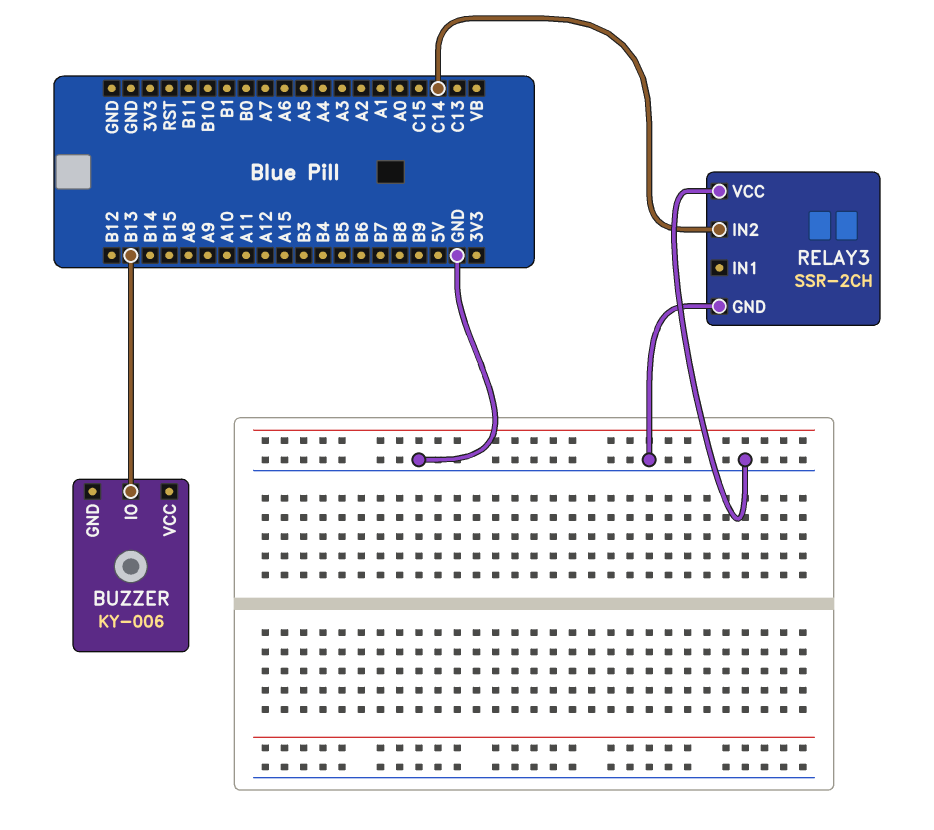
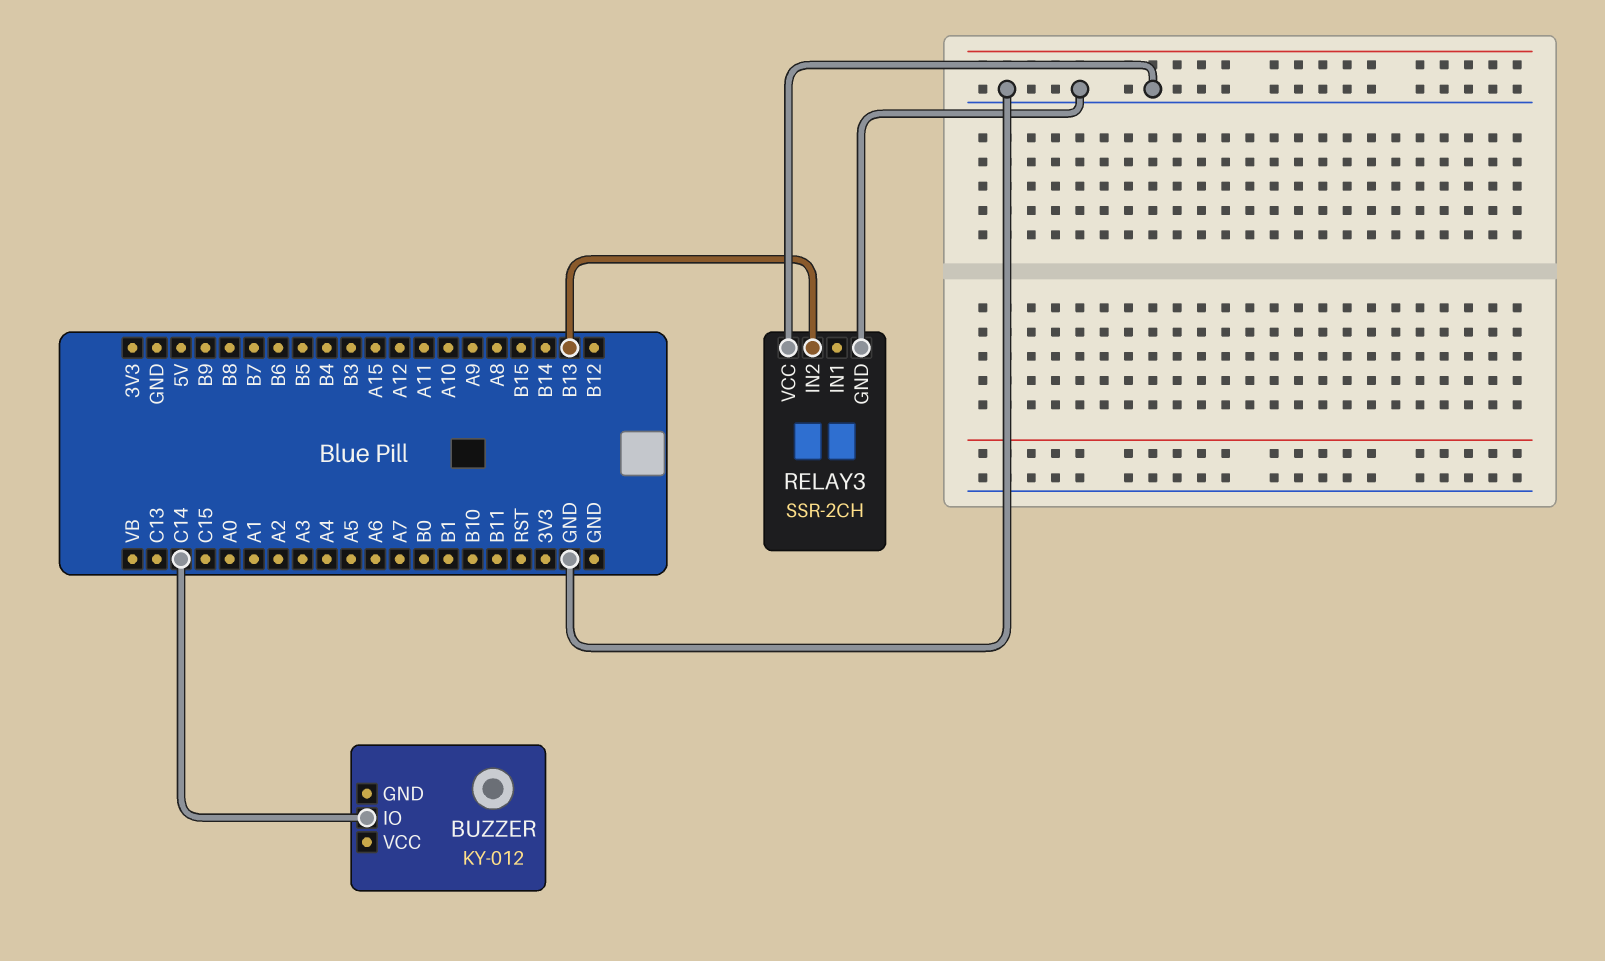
BUZZER: KY-006 -> KY-012
BUZZER pin IO: B13 -> C14
RELAY3 pin IN2: C14 -> B13

